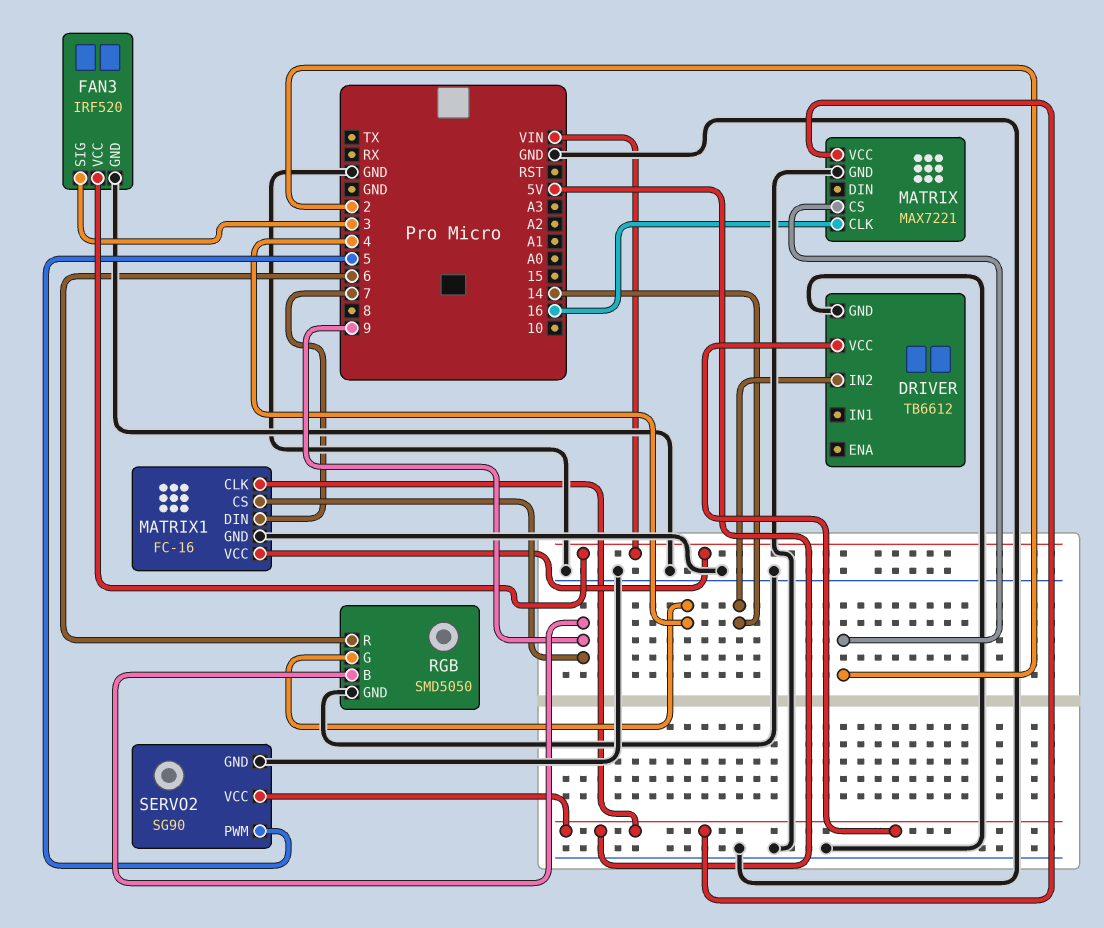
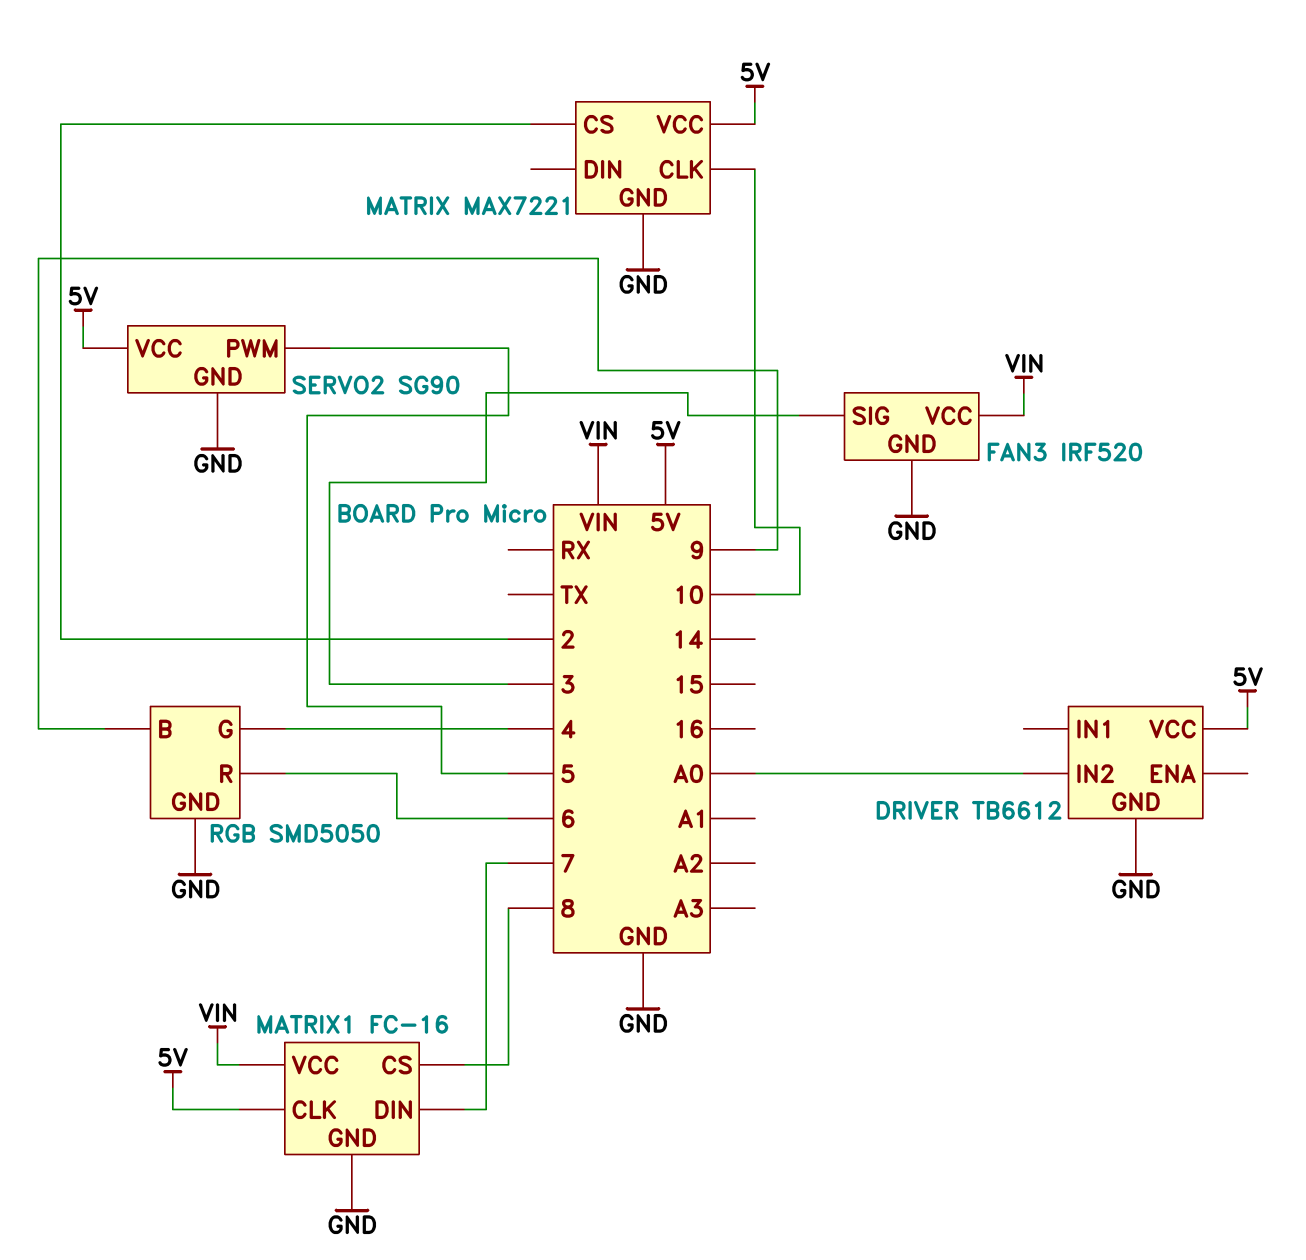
DRIVER pin IN2: 14 -> A0
MATRIX pin CLK: 16 -> 10
MATRIX1 pin CS: 9 -> 8

